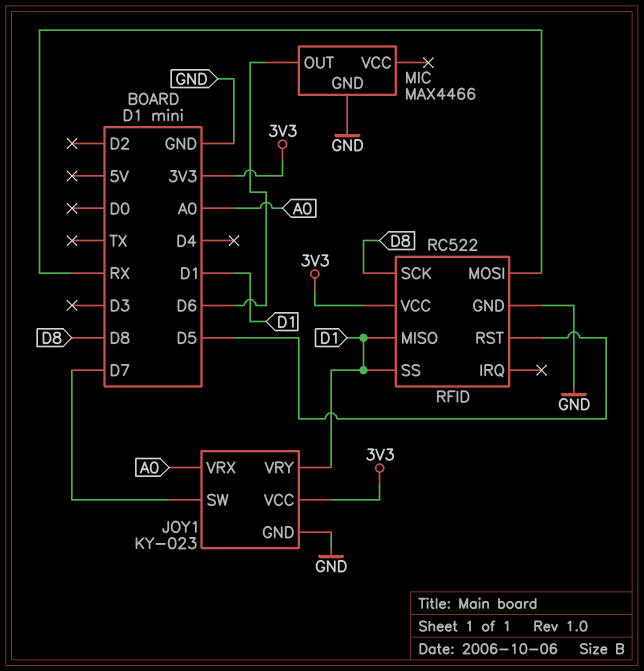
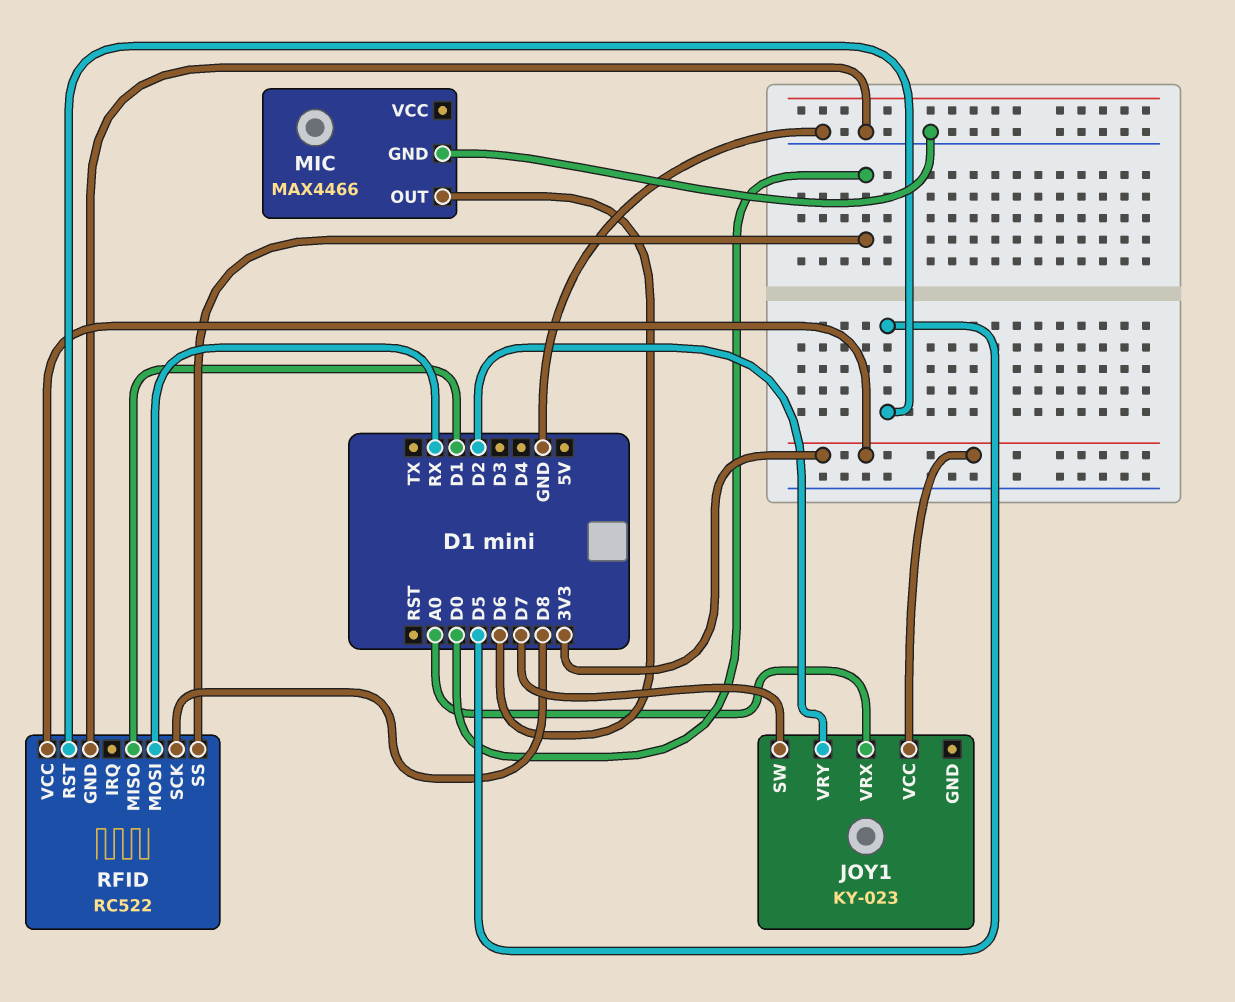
JOY1 pin GND: GND -> none
JOY1 pin VRY: D1 -> D2
RFID pin SS: D1 -> D0

